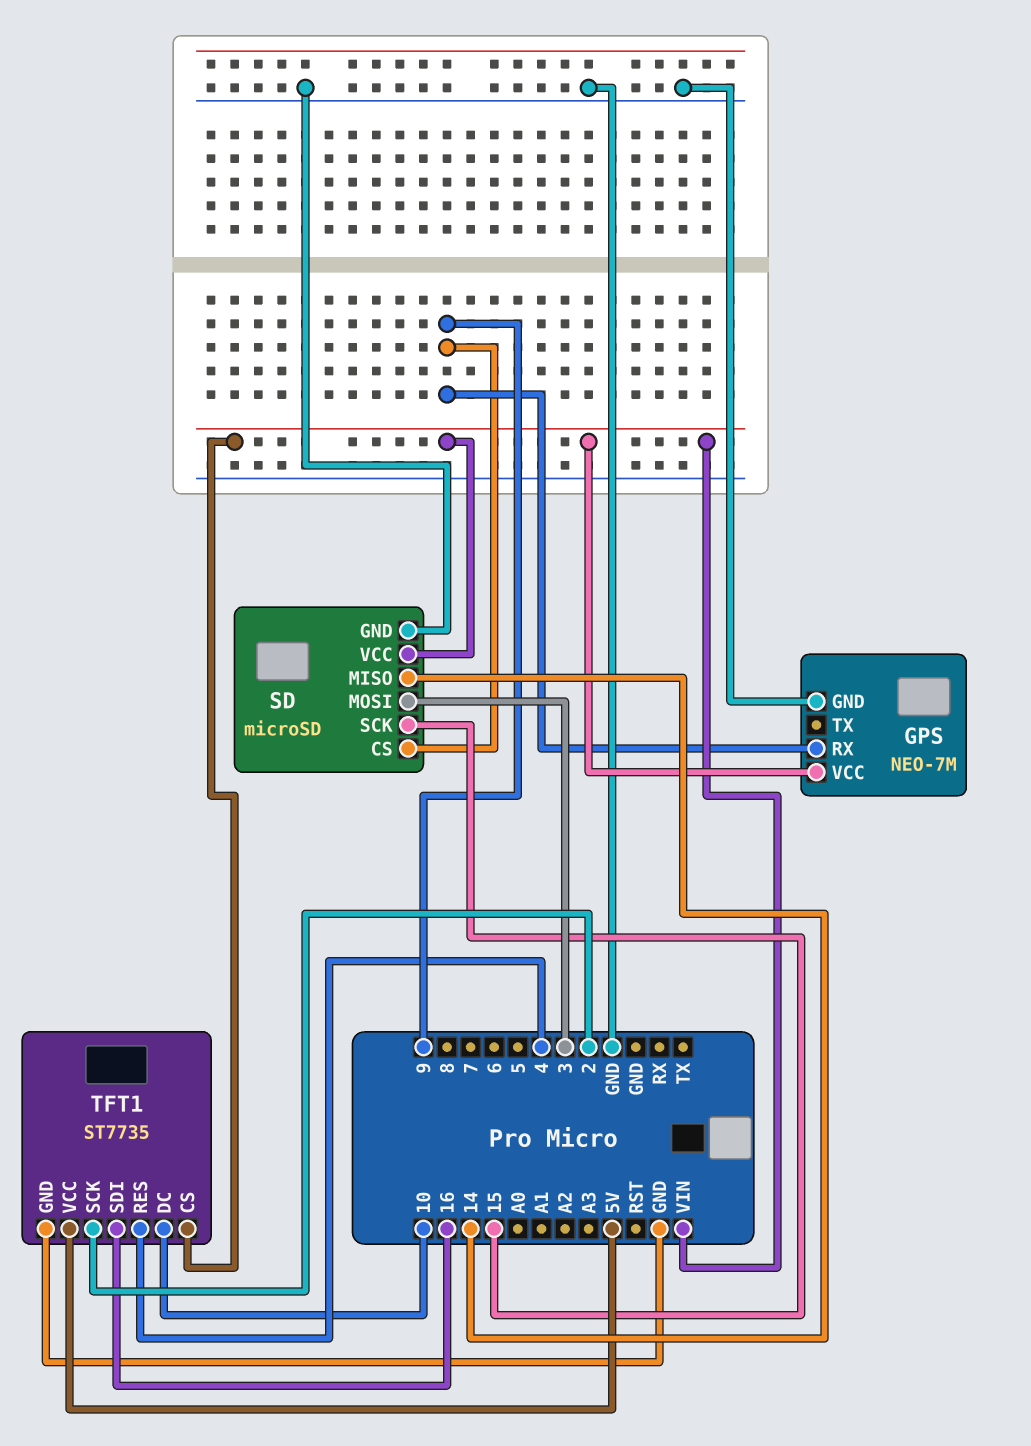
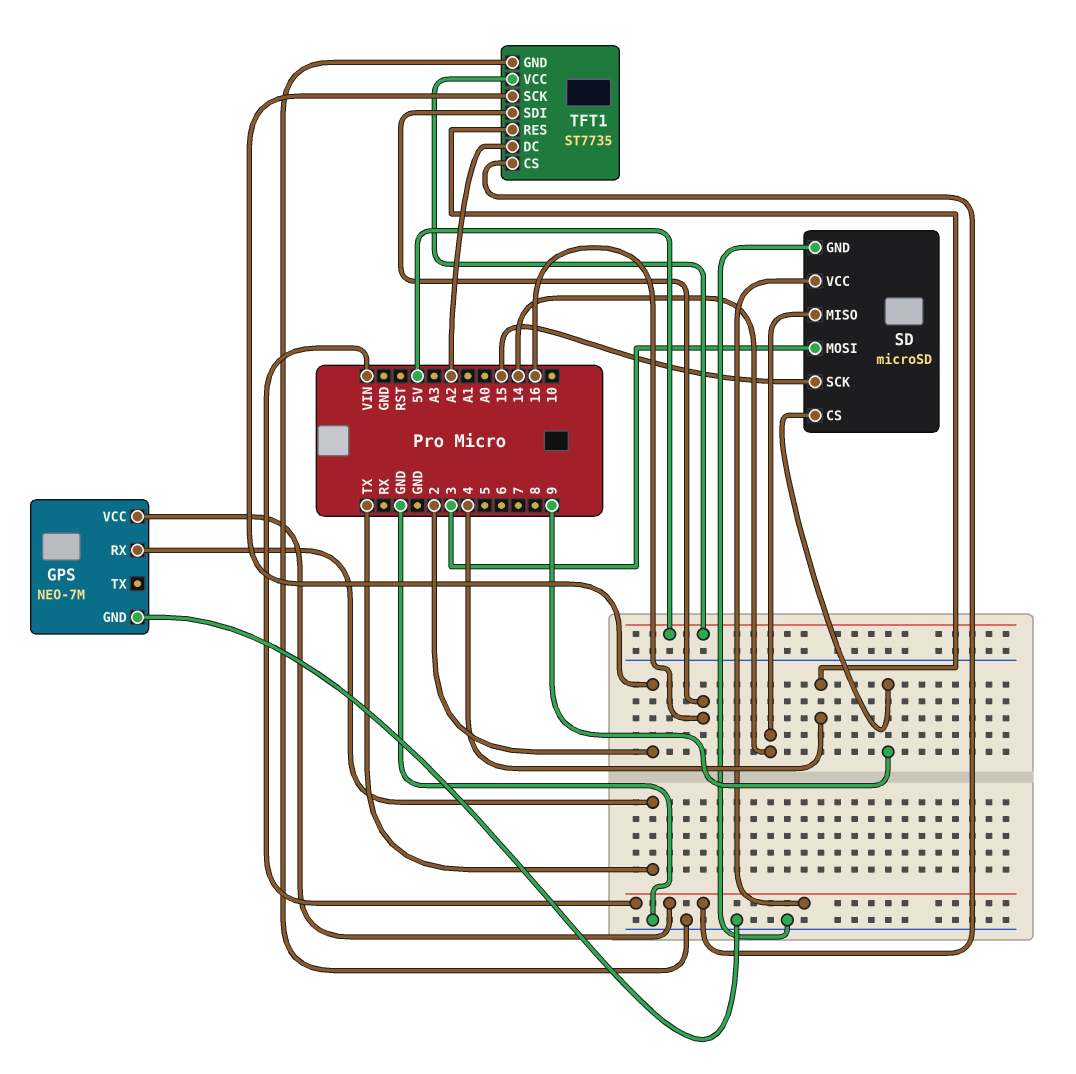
GPS pin RX: 9 -> TX
TFT1 pin DC: 10 -> A2

